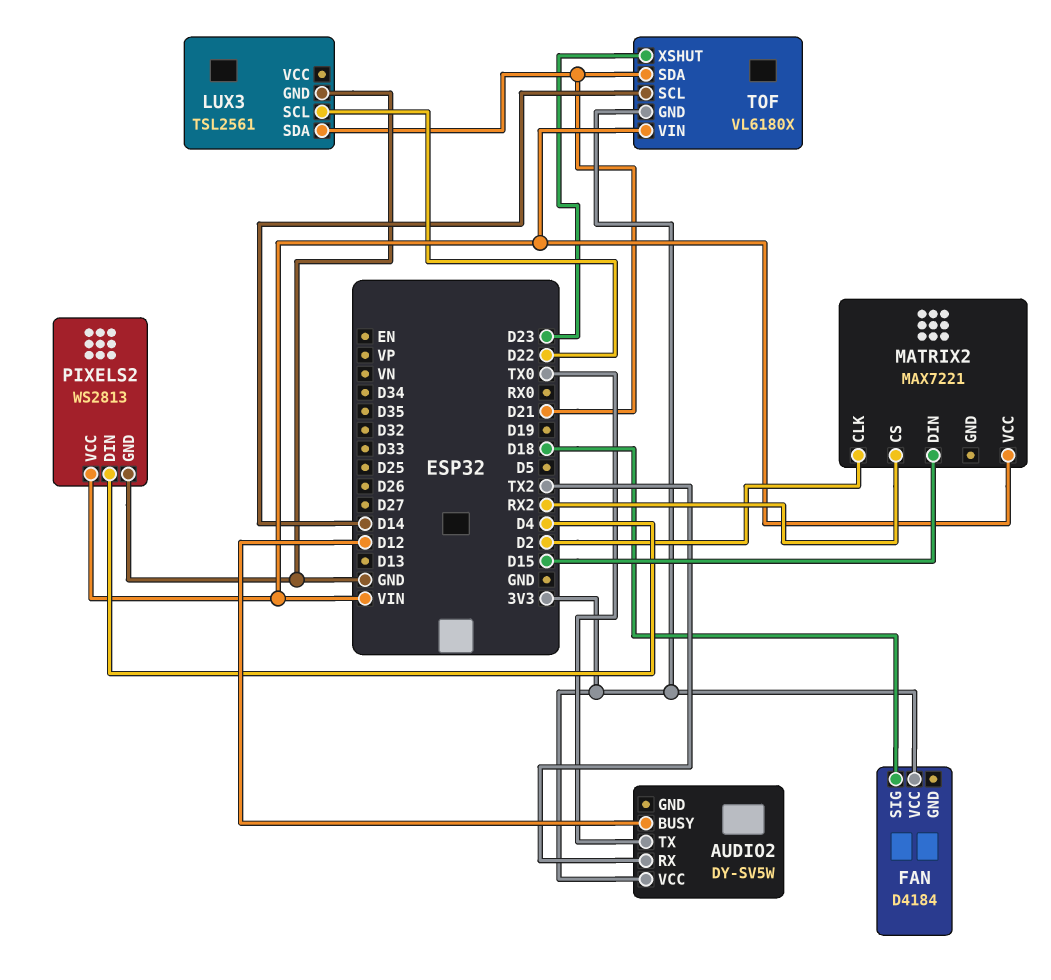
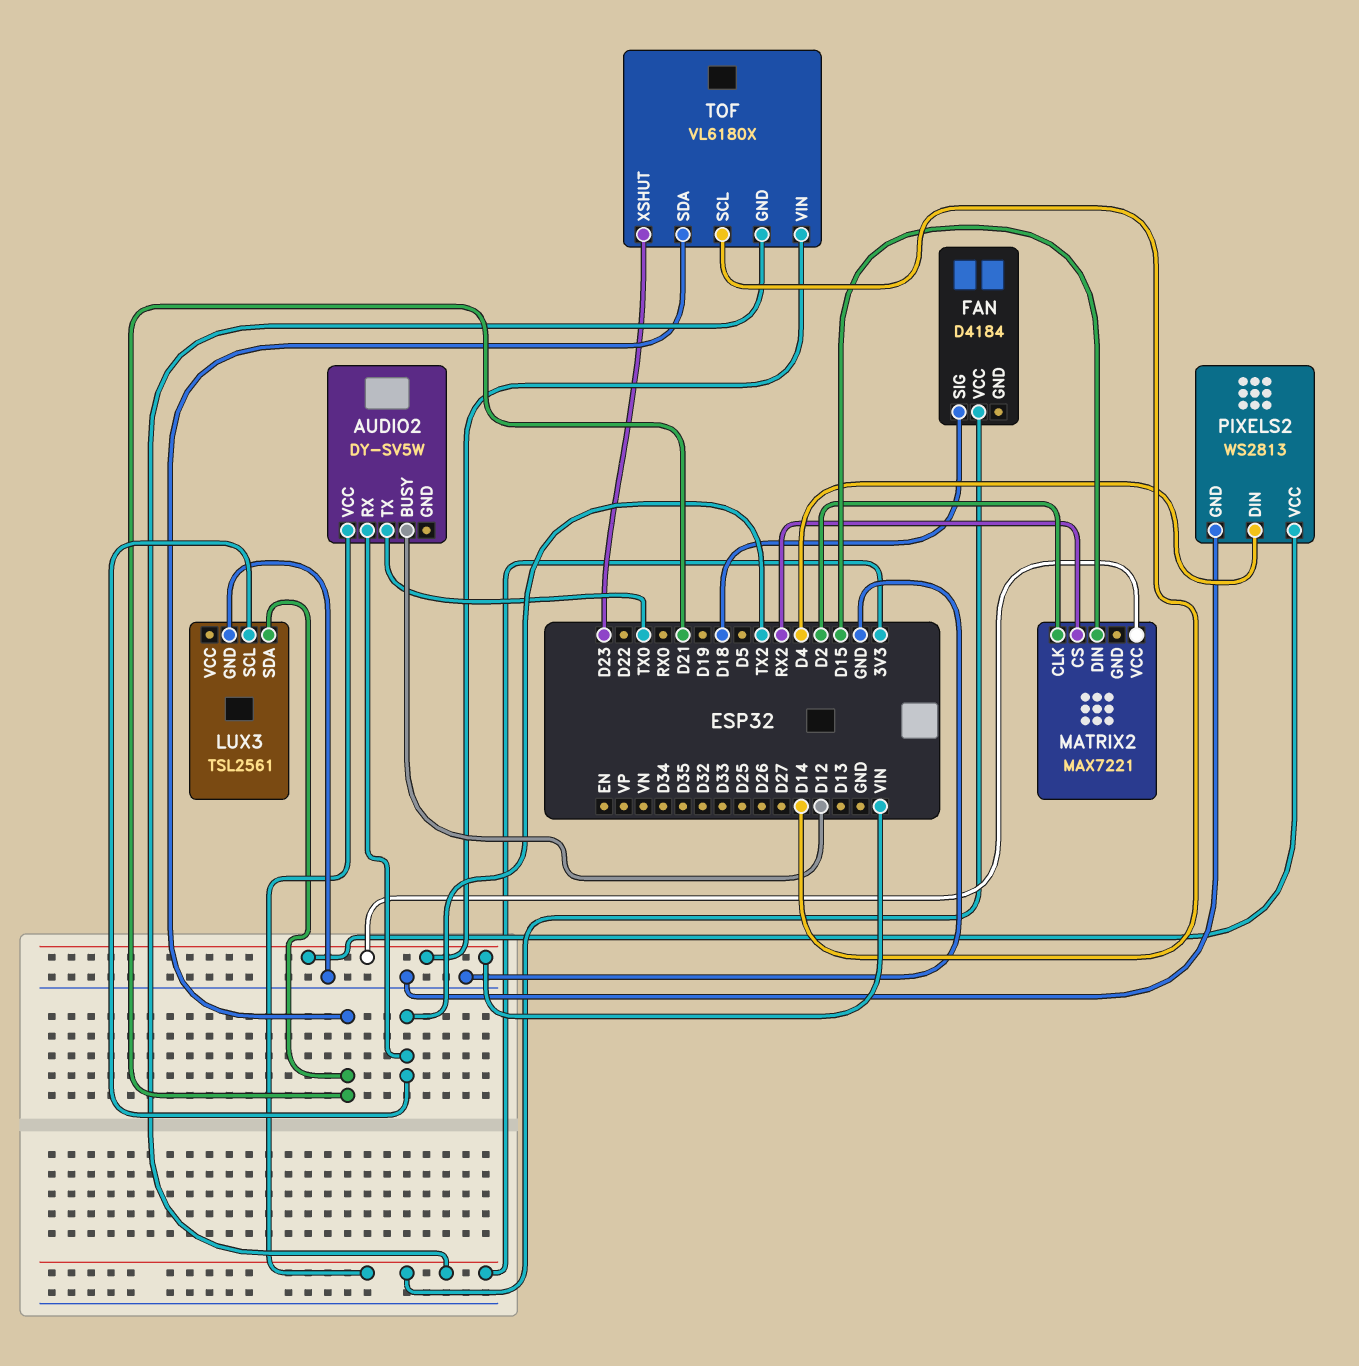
LUX3 pin SCL: D22 -> TX2

